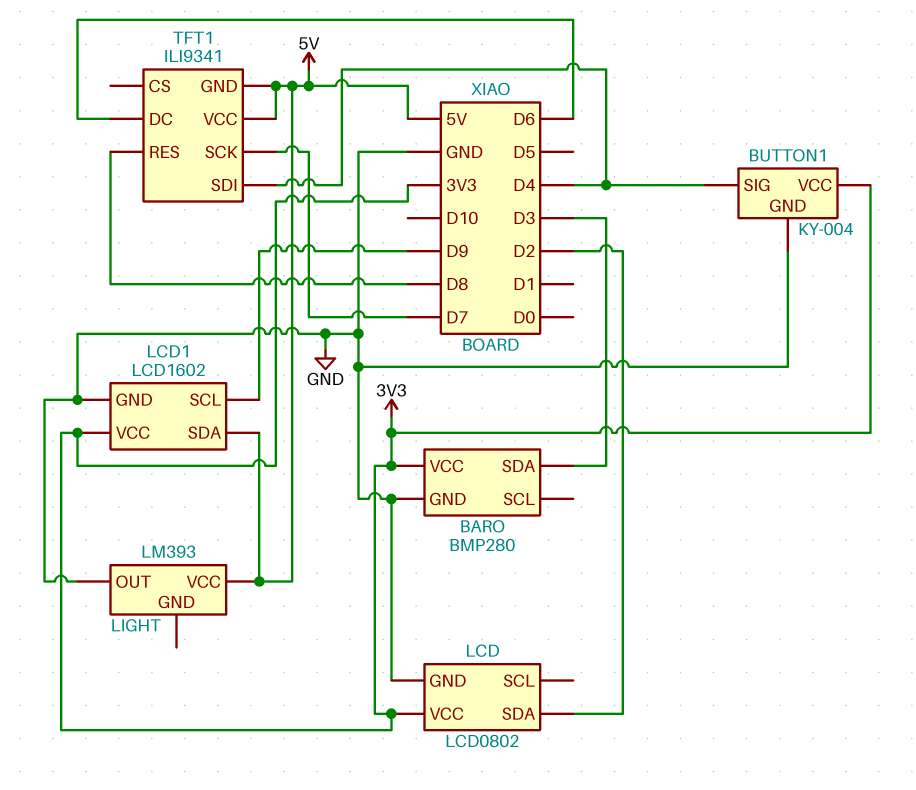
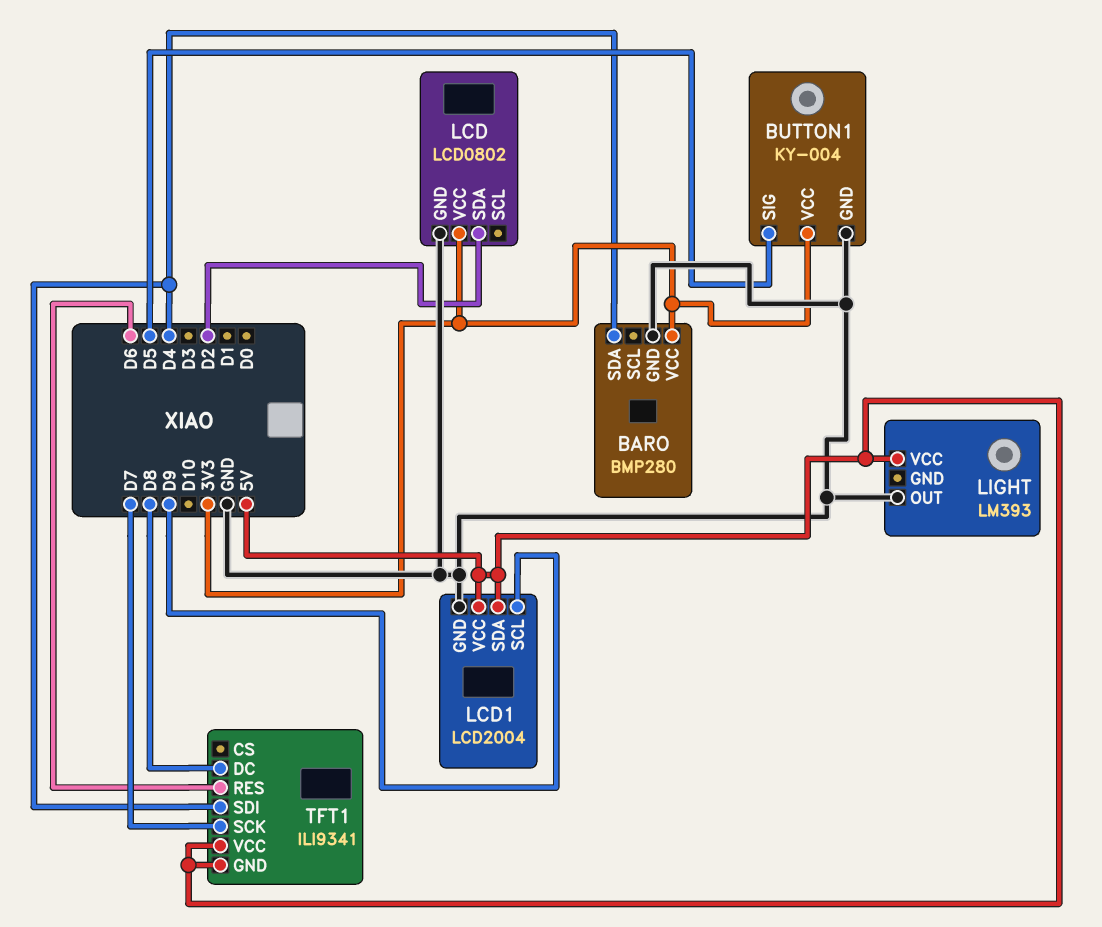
BARO pin SDA: D3 -> D4
BUTTON1 pin SIG: D4 -> D5
LCD1: LCD1602 -> LCD2004
LCD1 pin VCC: 3V3 -> 5V
TFT1 pin DC: D6 -> D8
TFT1 pin RES: D8 -> D6

